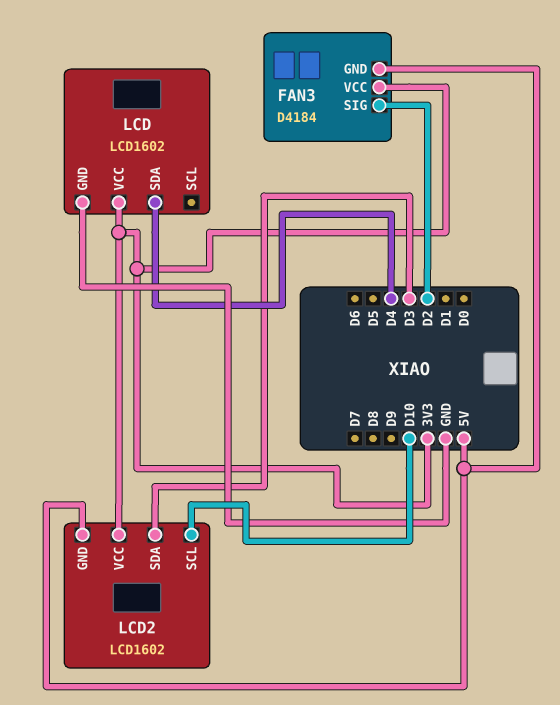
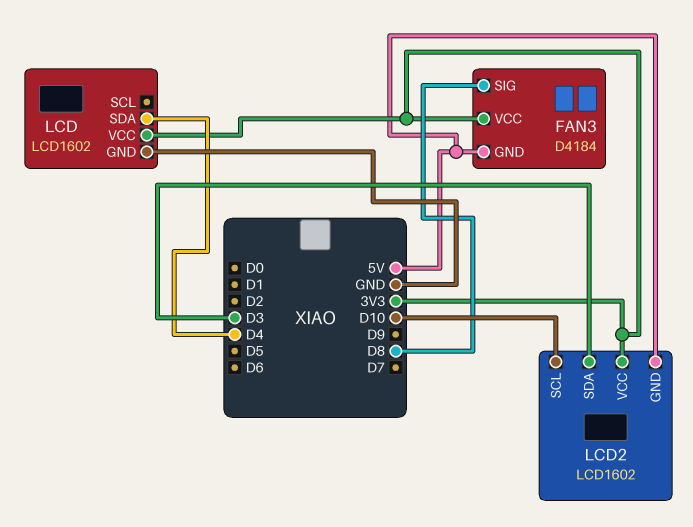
FAN3 pin SIG: D2 -> D8

